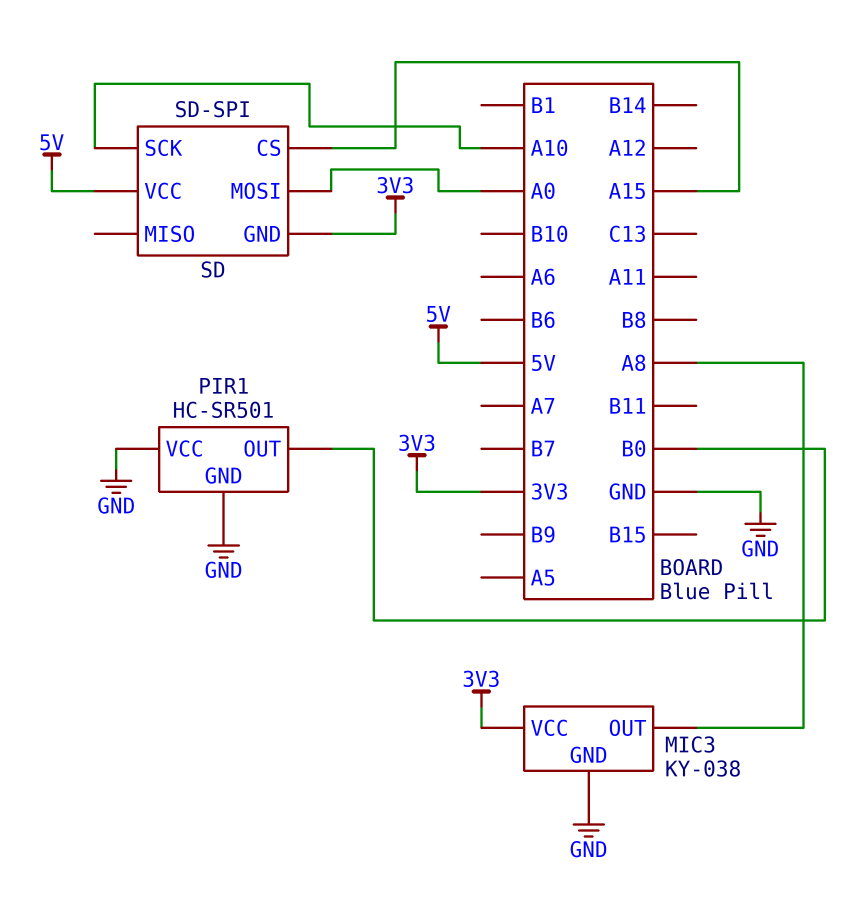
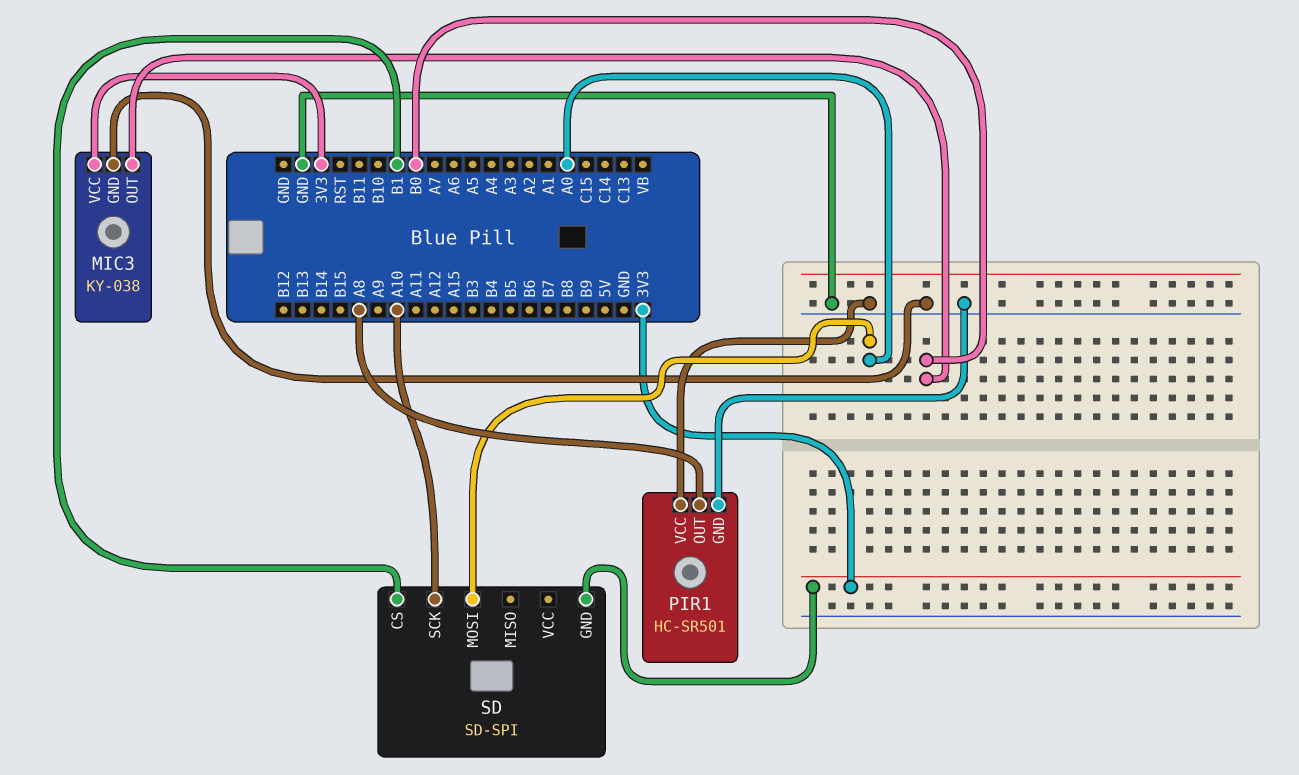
MIC3 pin OUT: A8 -> B0
PIR1 pin OUT: B0 -> A8
SD pin CS: A15 -> B1
SD pin VCC: 5V -> none

